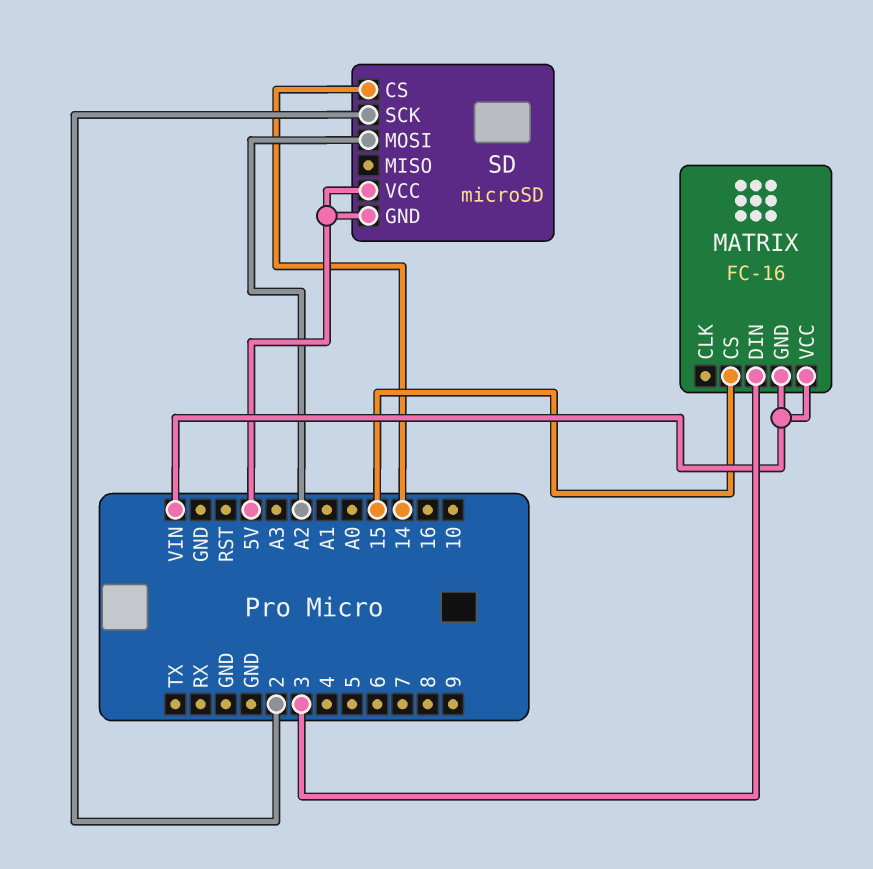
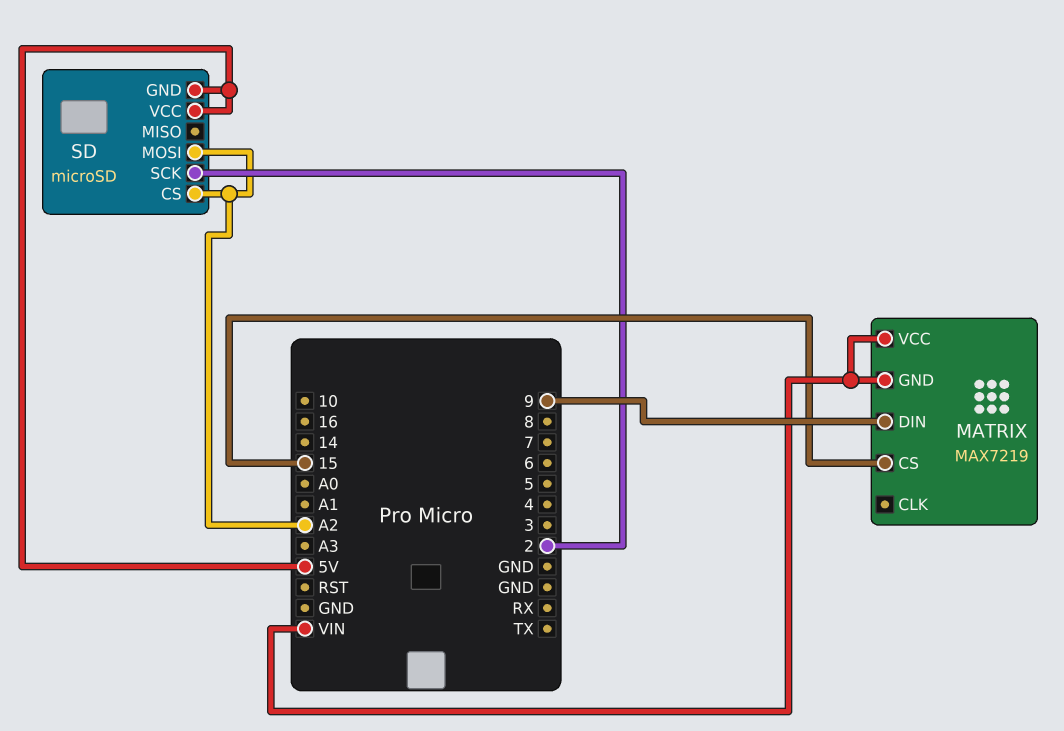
MATRIX: FC-16 -> MAX7219
MATRIX pin DIN: 3 -> 9
SD pin CS: 14 -> A2

